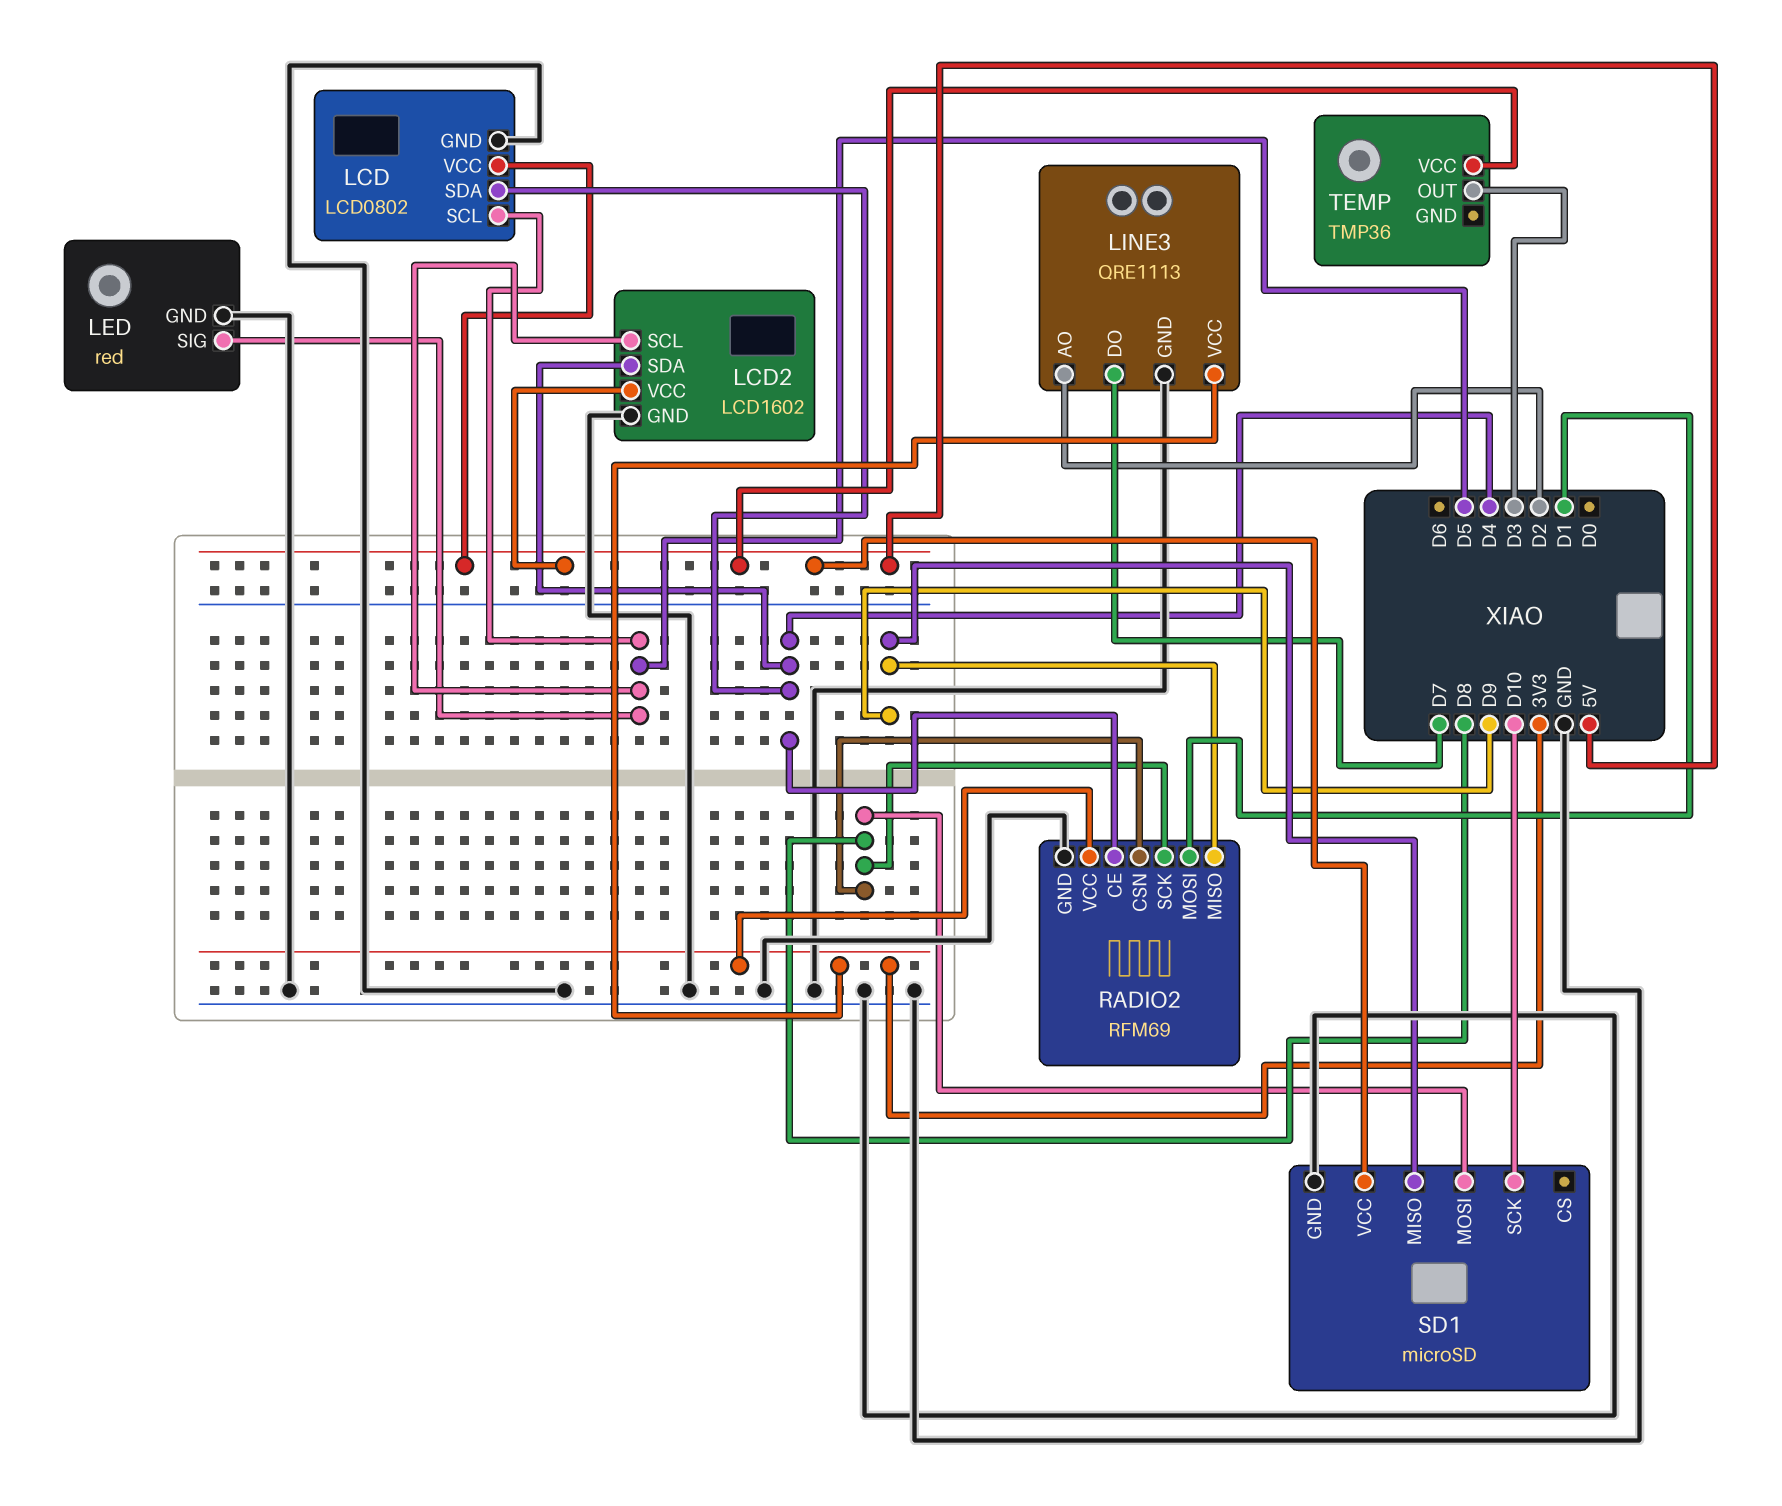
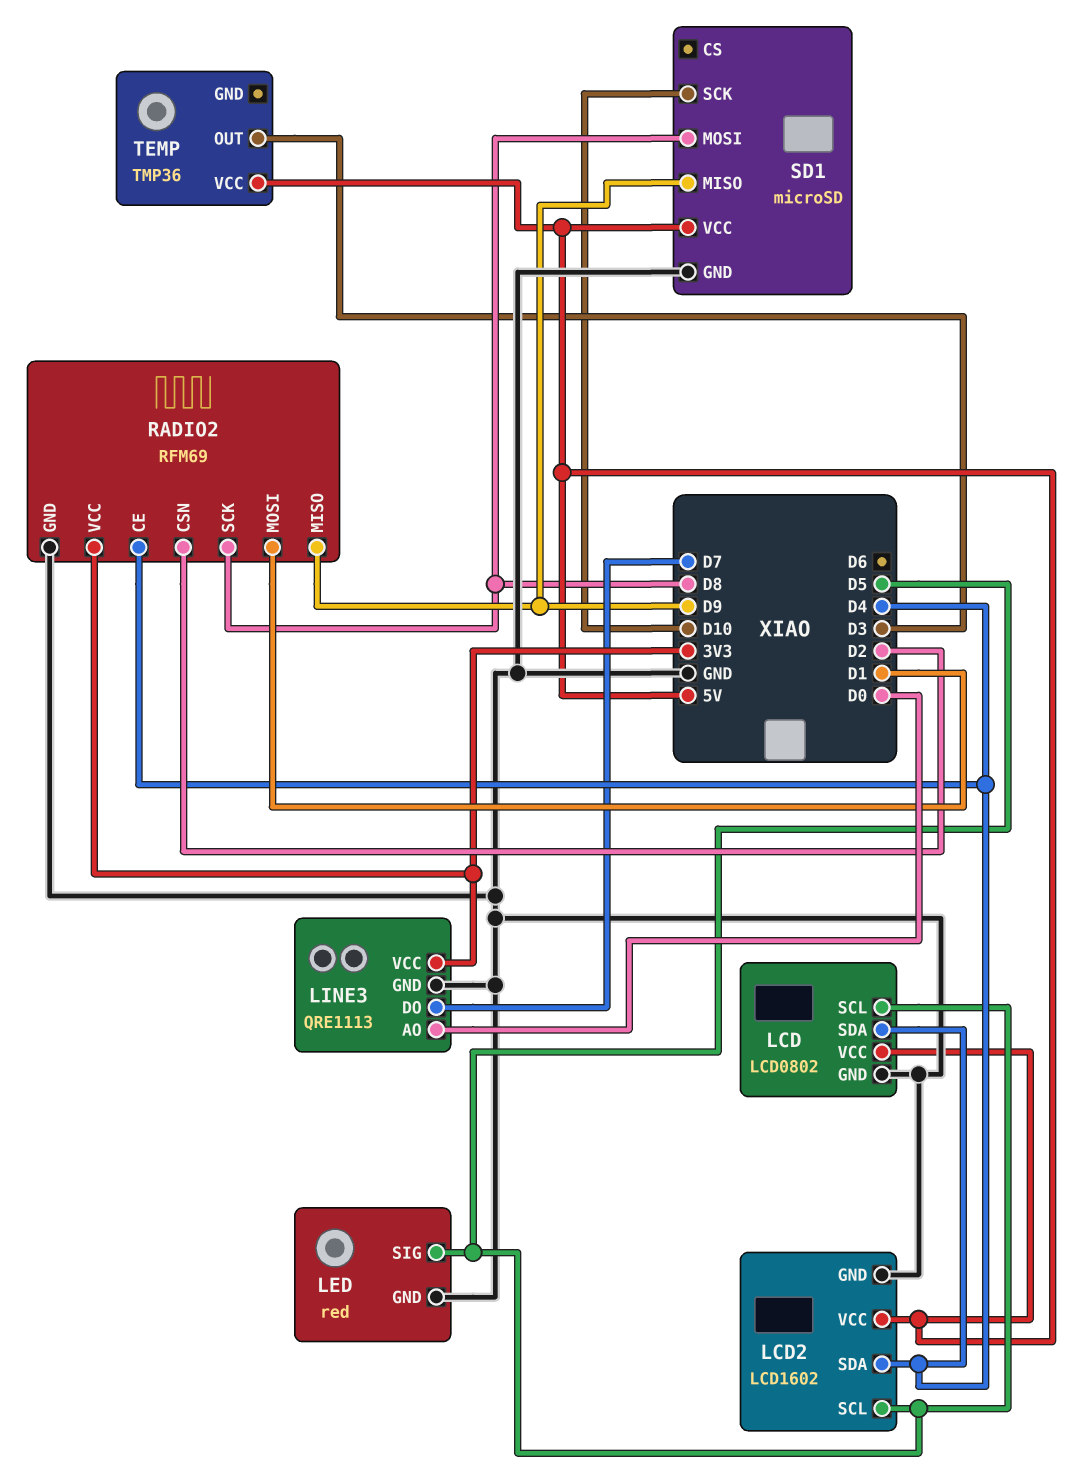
LINE3 pin AO: D2 -> D0
RADIO2 pin CSN: D8 -> D2

